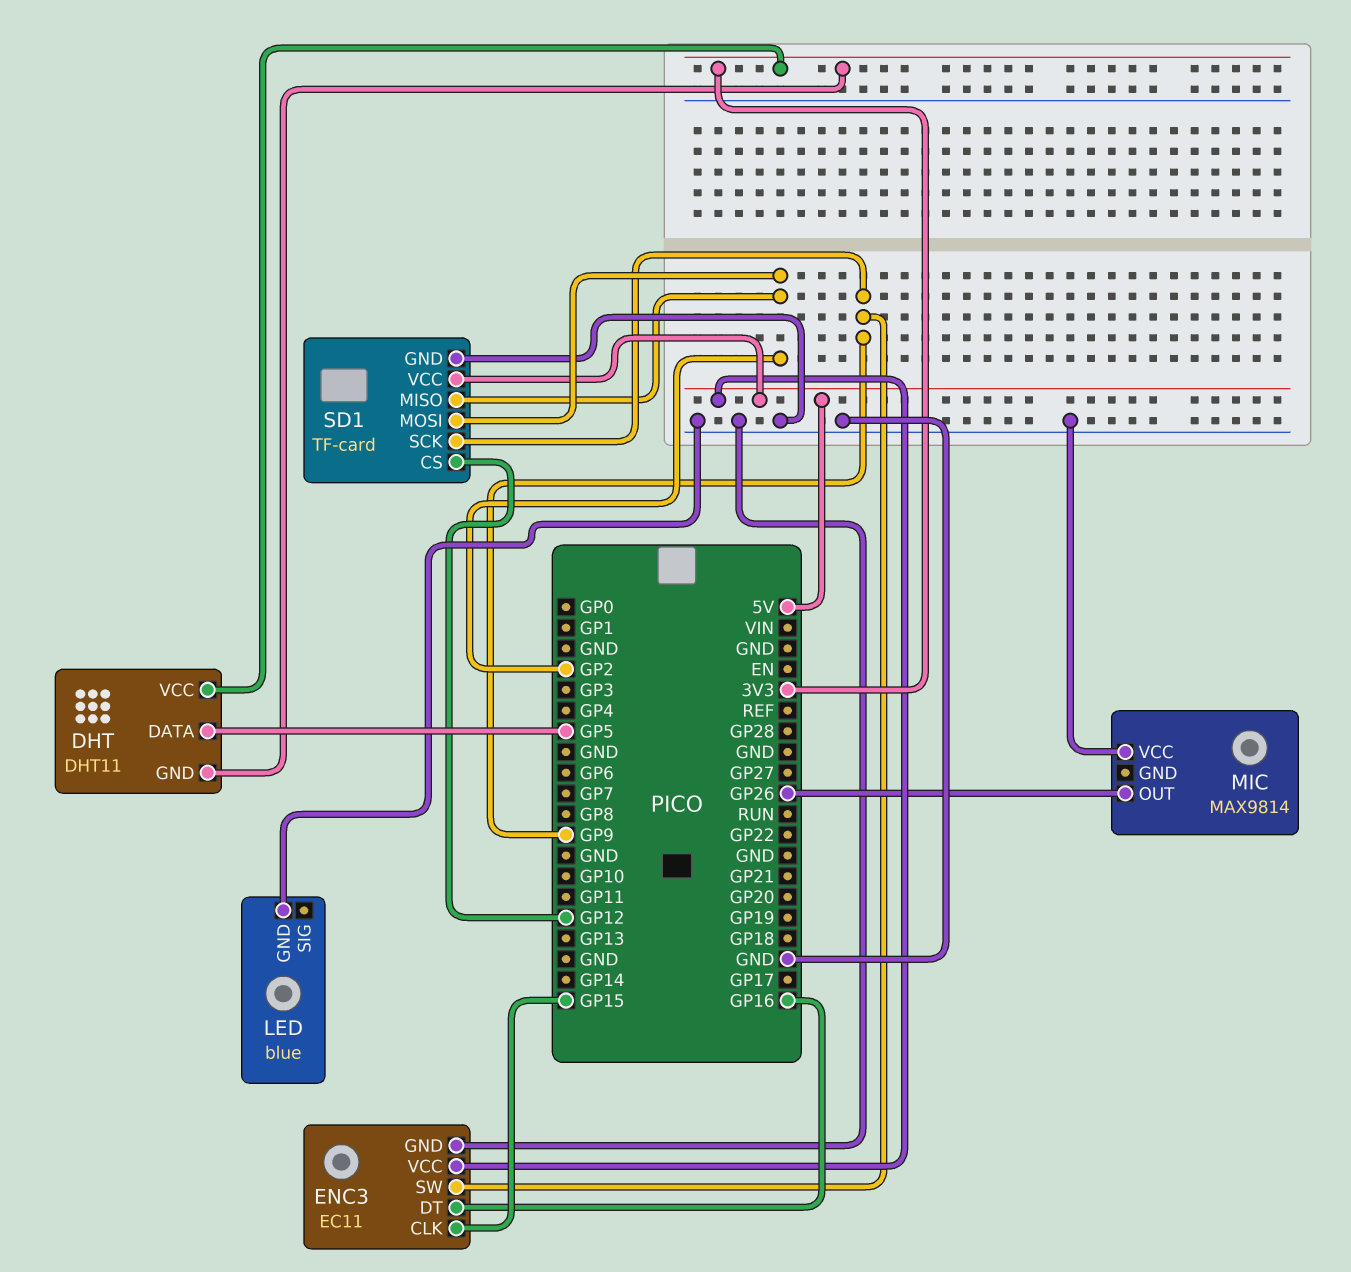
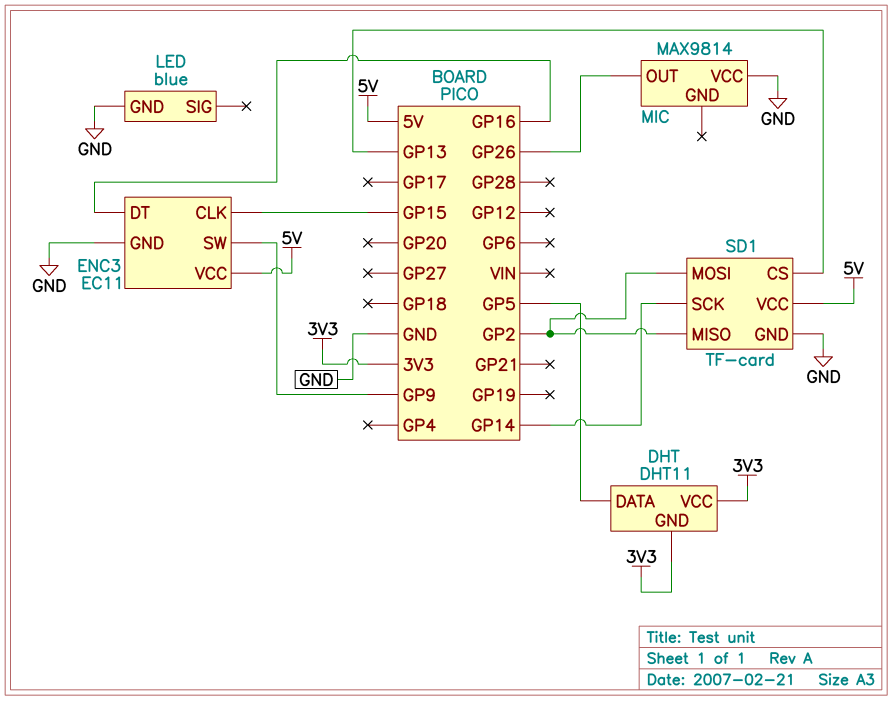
SD1 pin CS: GP12 -> GP13
SD1 pin SCK: GP9 -> GP14

